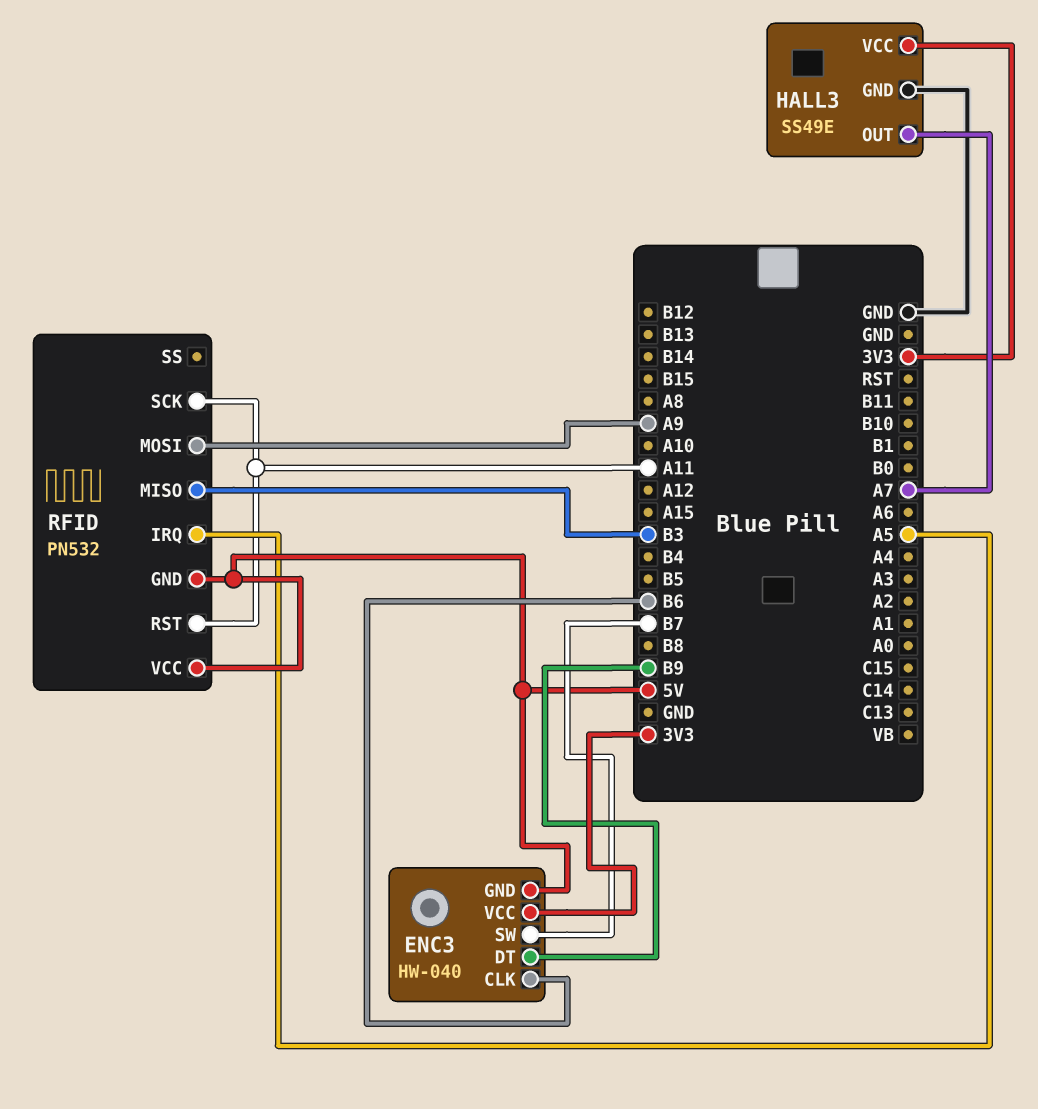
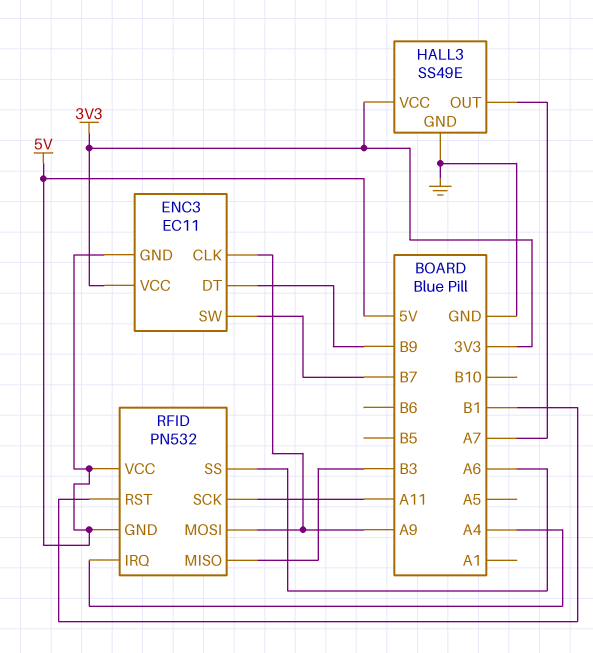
ENC3: HW-040 -> EC11
ENC3 pin CLK: B6 -> A9
RFID pin IRQ: A5 -> A4
RFID pin RST: A11 -> B1
RFID pin SS: none -> A6

